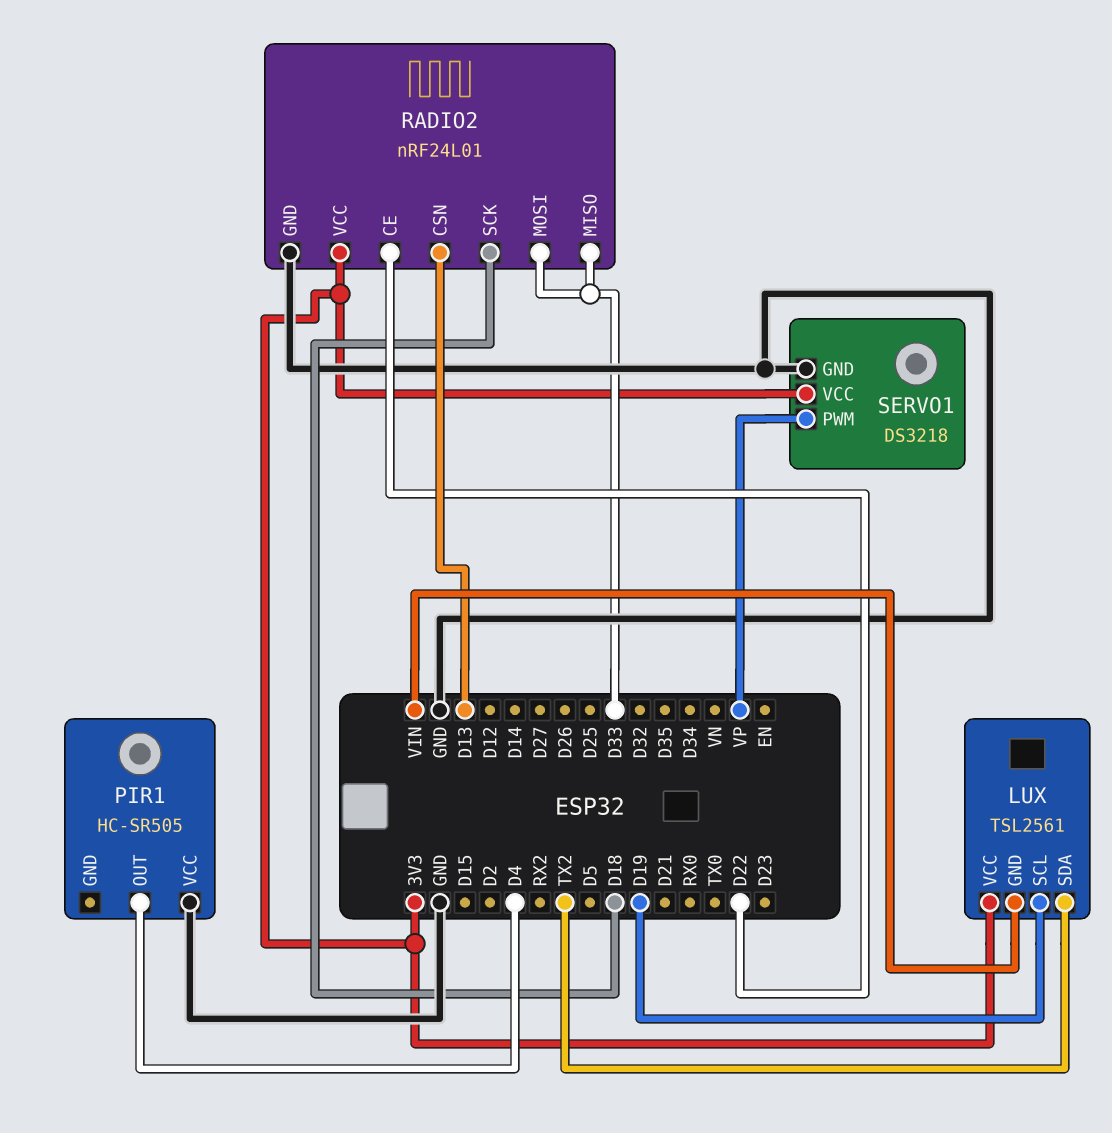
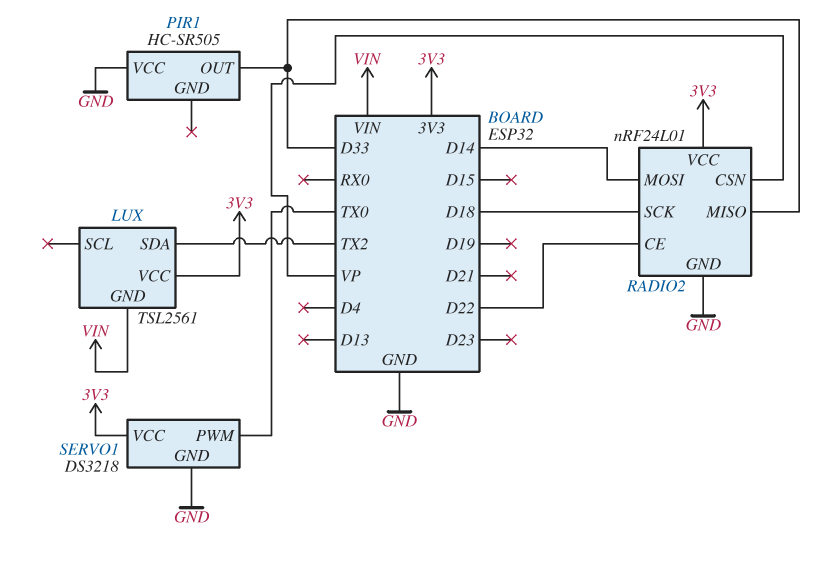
LUX pin SCL: D19 -> none
PIR1 pin OUT: D4 -> D33
RADIO2 pin CSN: D13 -> VP
RADIO2 pin MOSI: D33 -> D14
SERVO1 pin PWM: VP -> TX0

